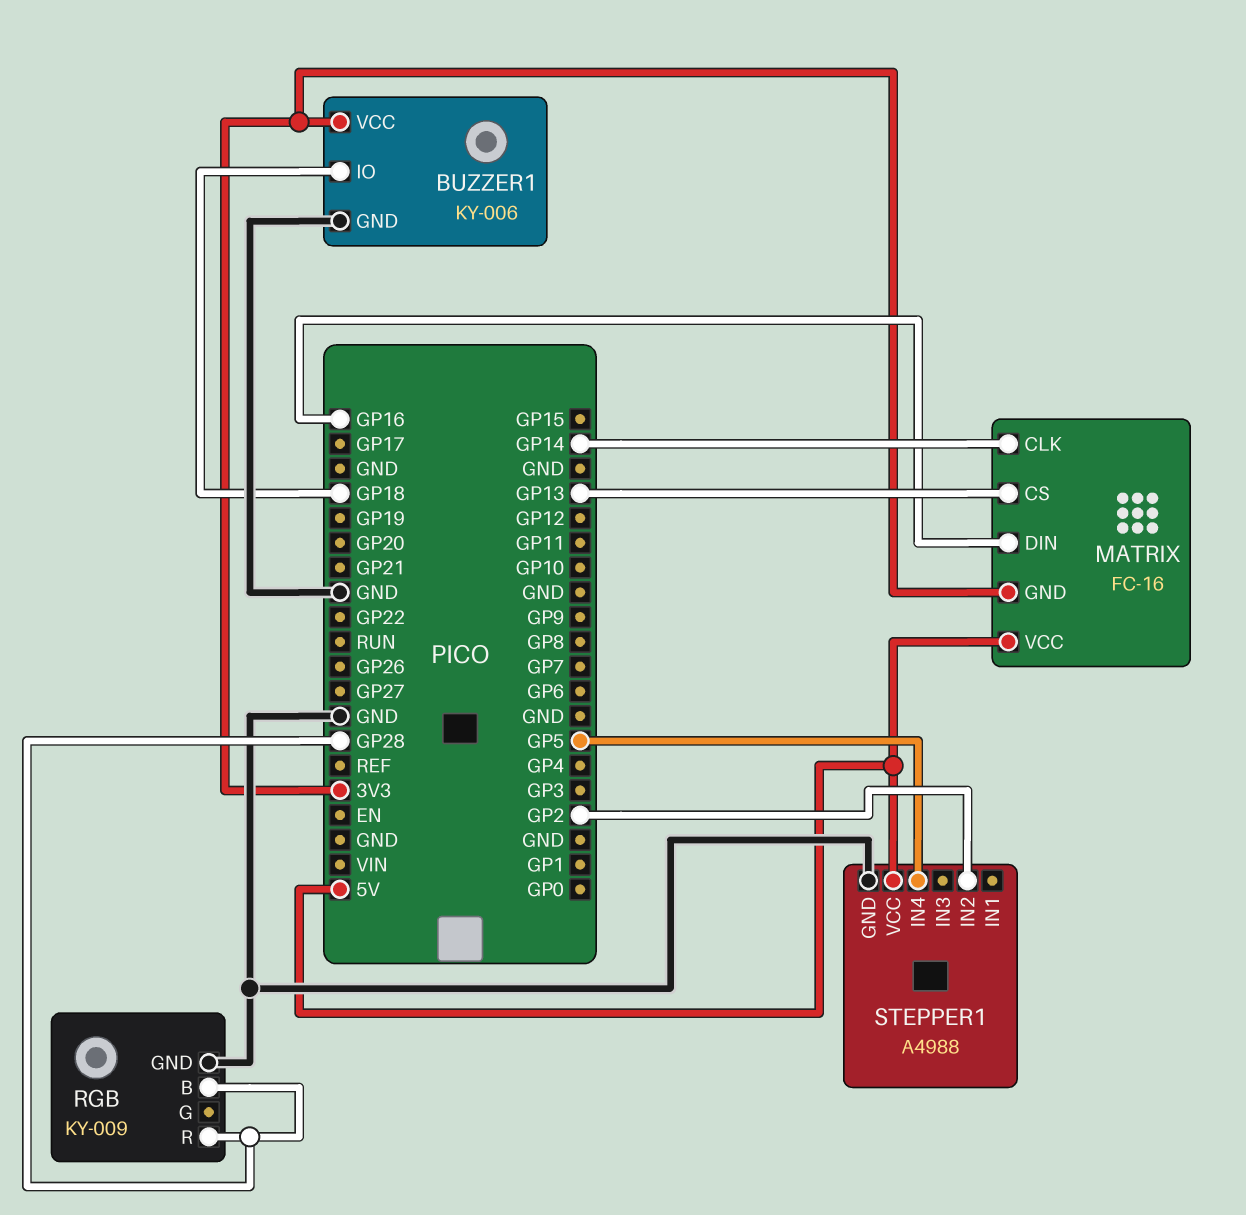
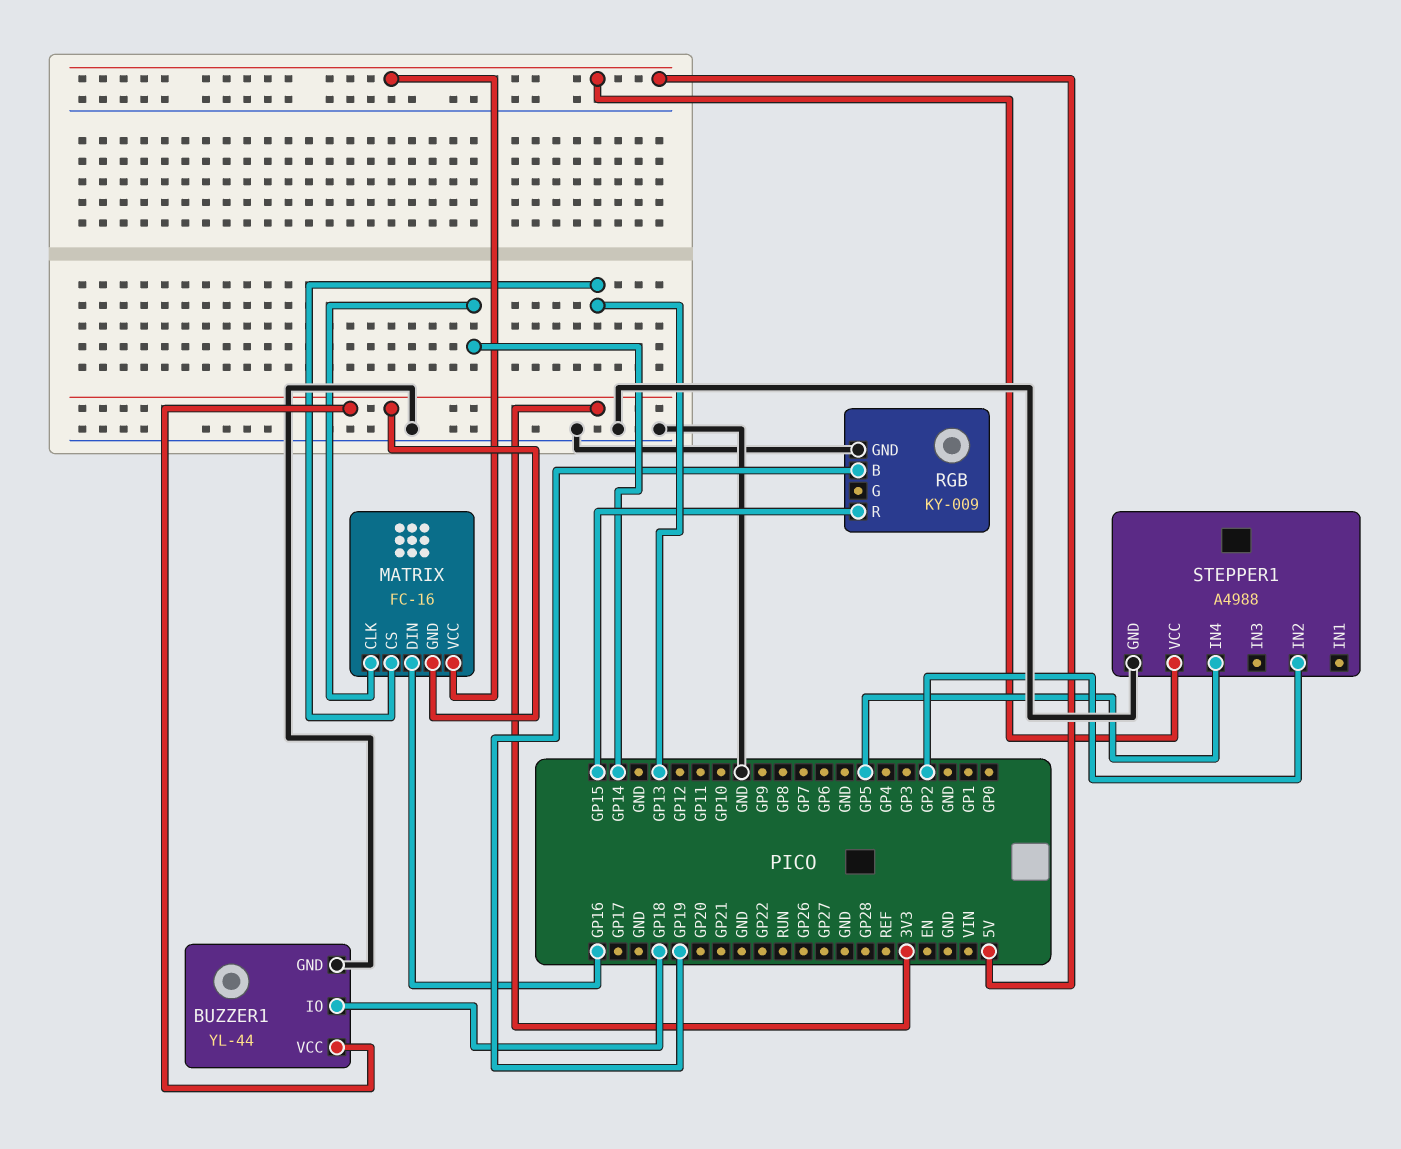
BUZZER1: KY-006 -> YL-44
RGB pin B: GP28 -> GP19
RGB pin R: GP28 -> GP15

